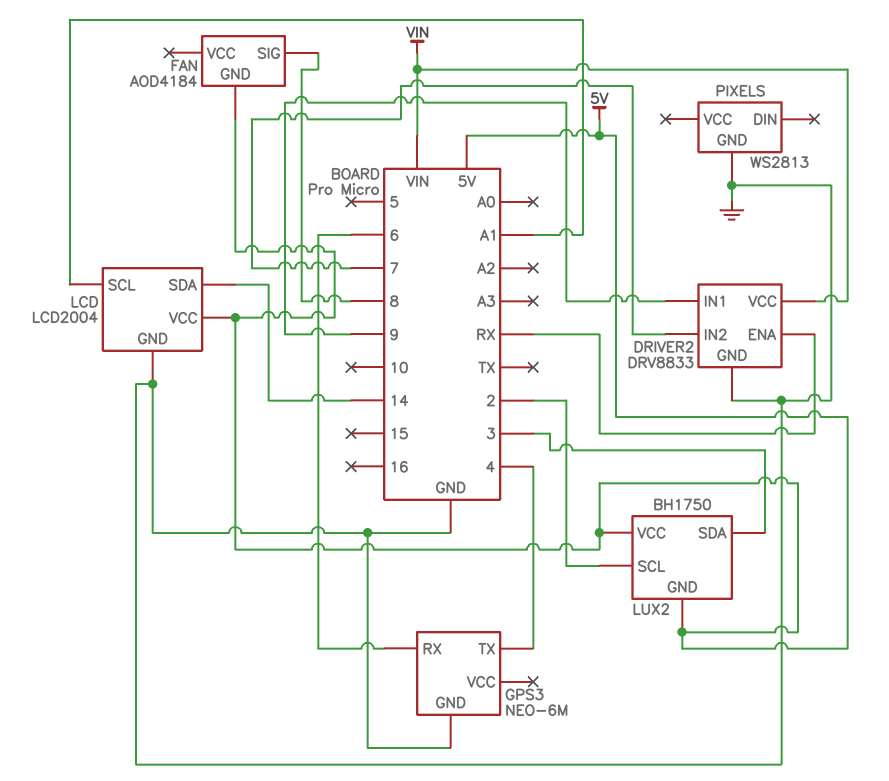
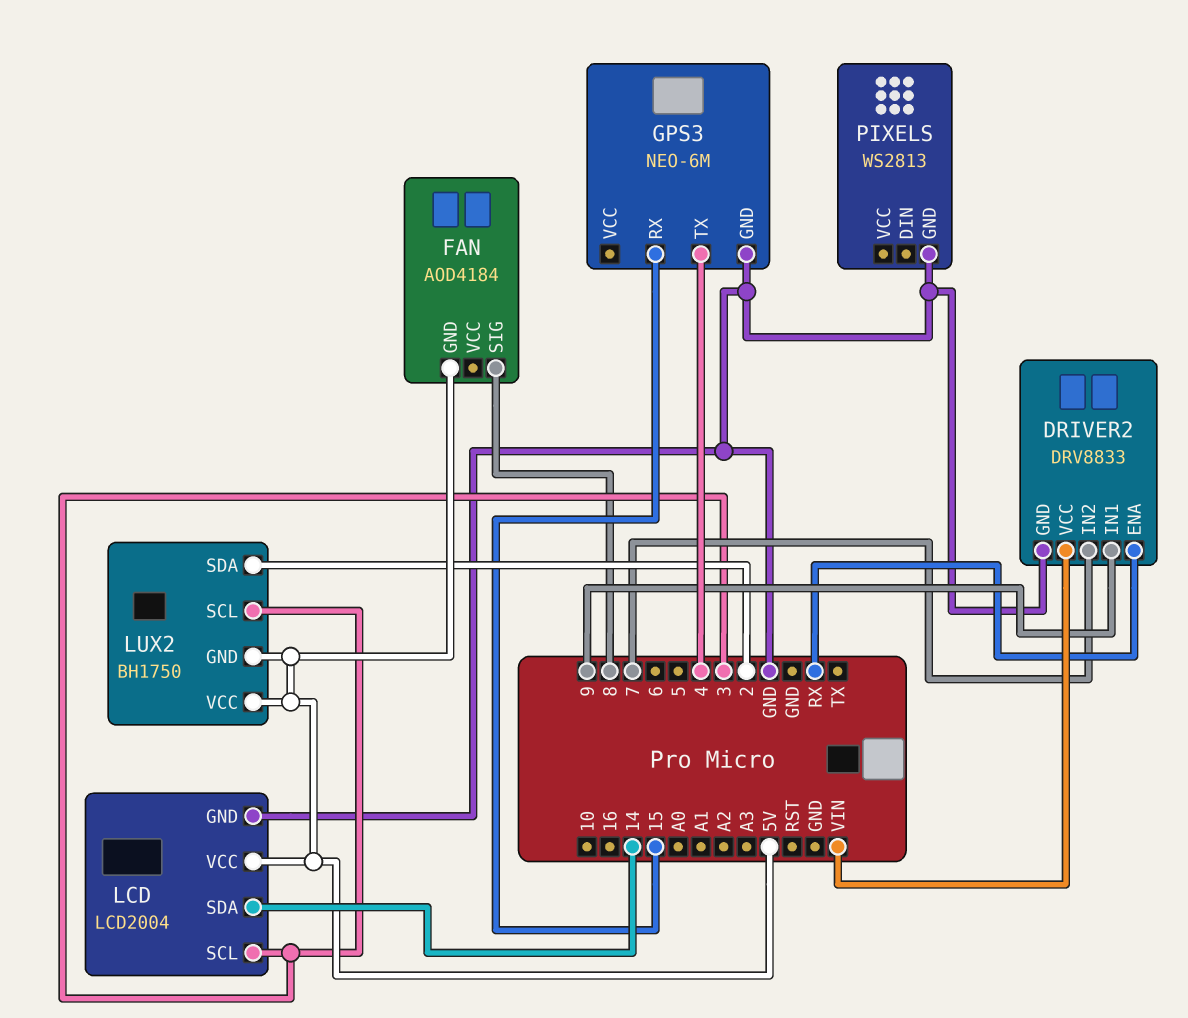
GPS3 pin RX: 6 -> 15
LCD pin SCL: A1 -> 3
LUX2 pin SCL: 2 -> 3
LUX2 pin SDA: 3 -> 2

